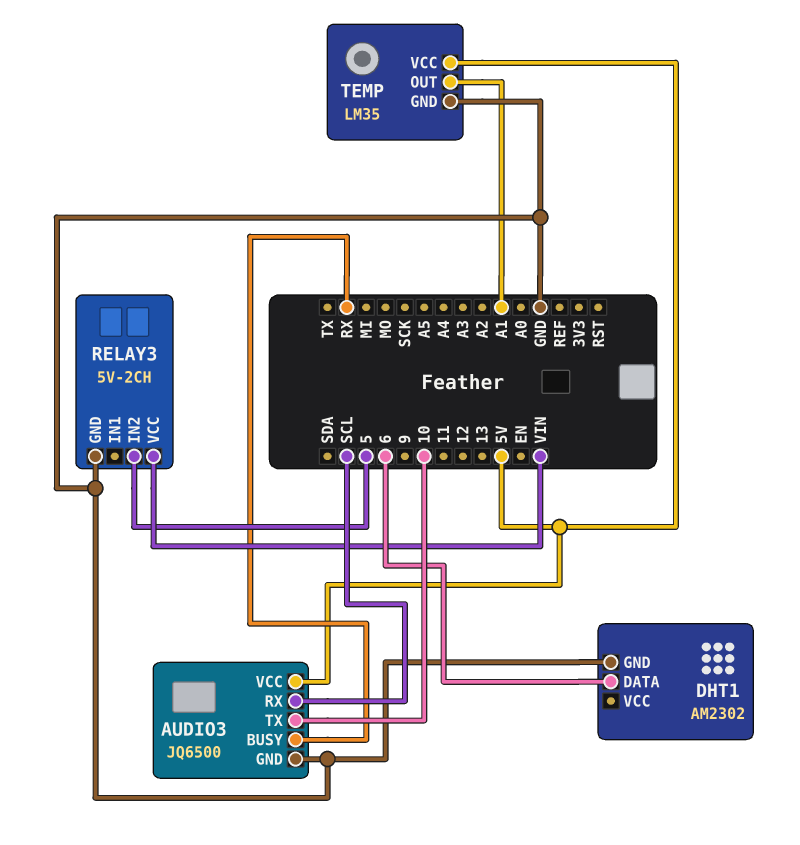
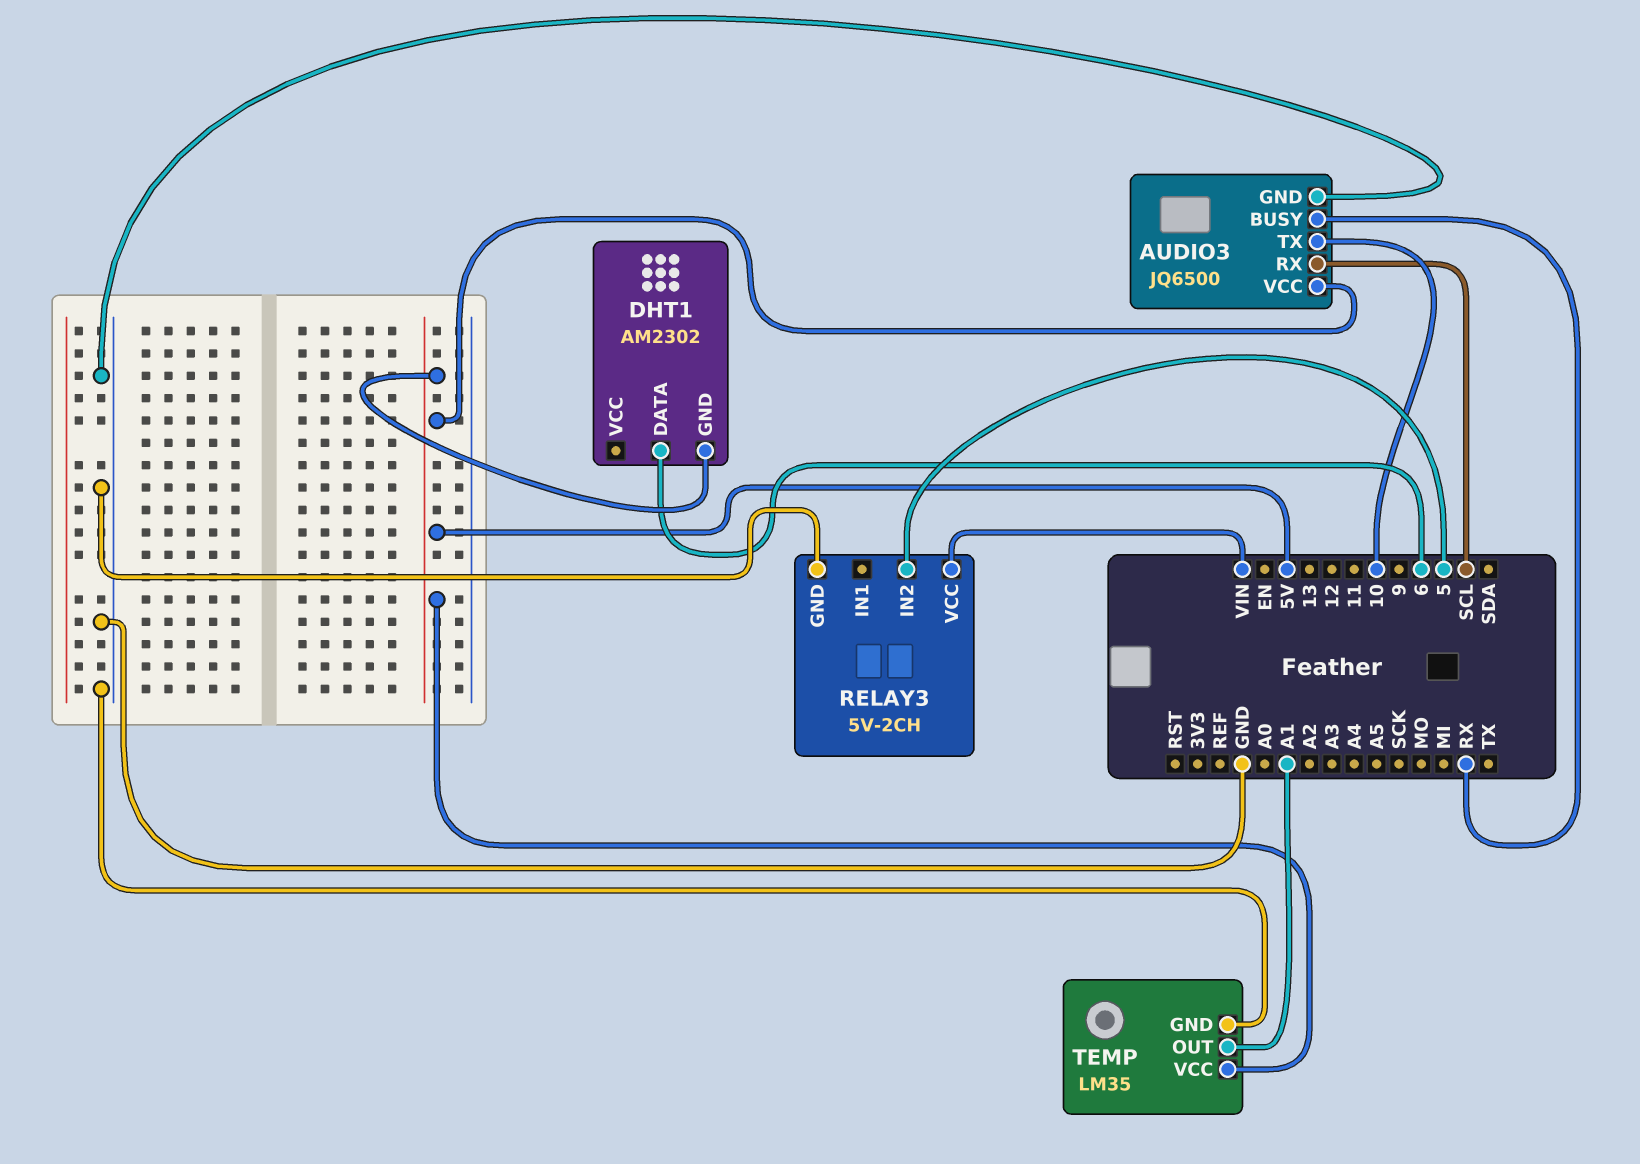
DHT1 pin GND: GND -> 5V

